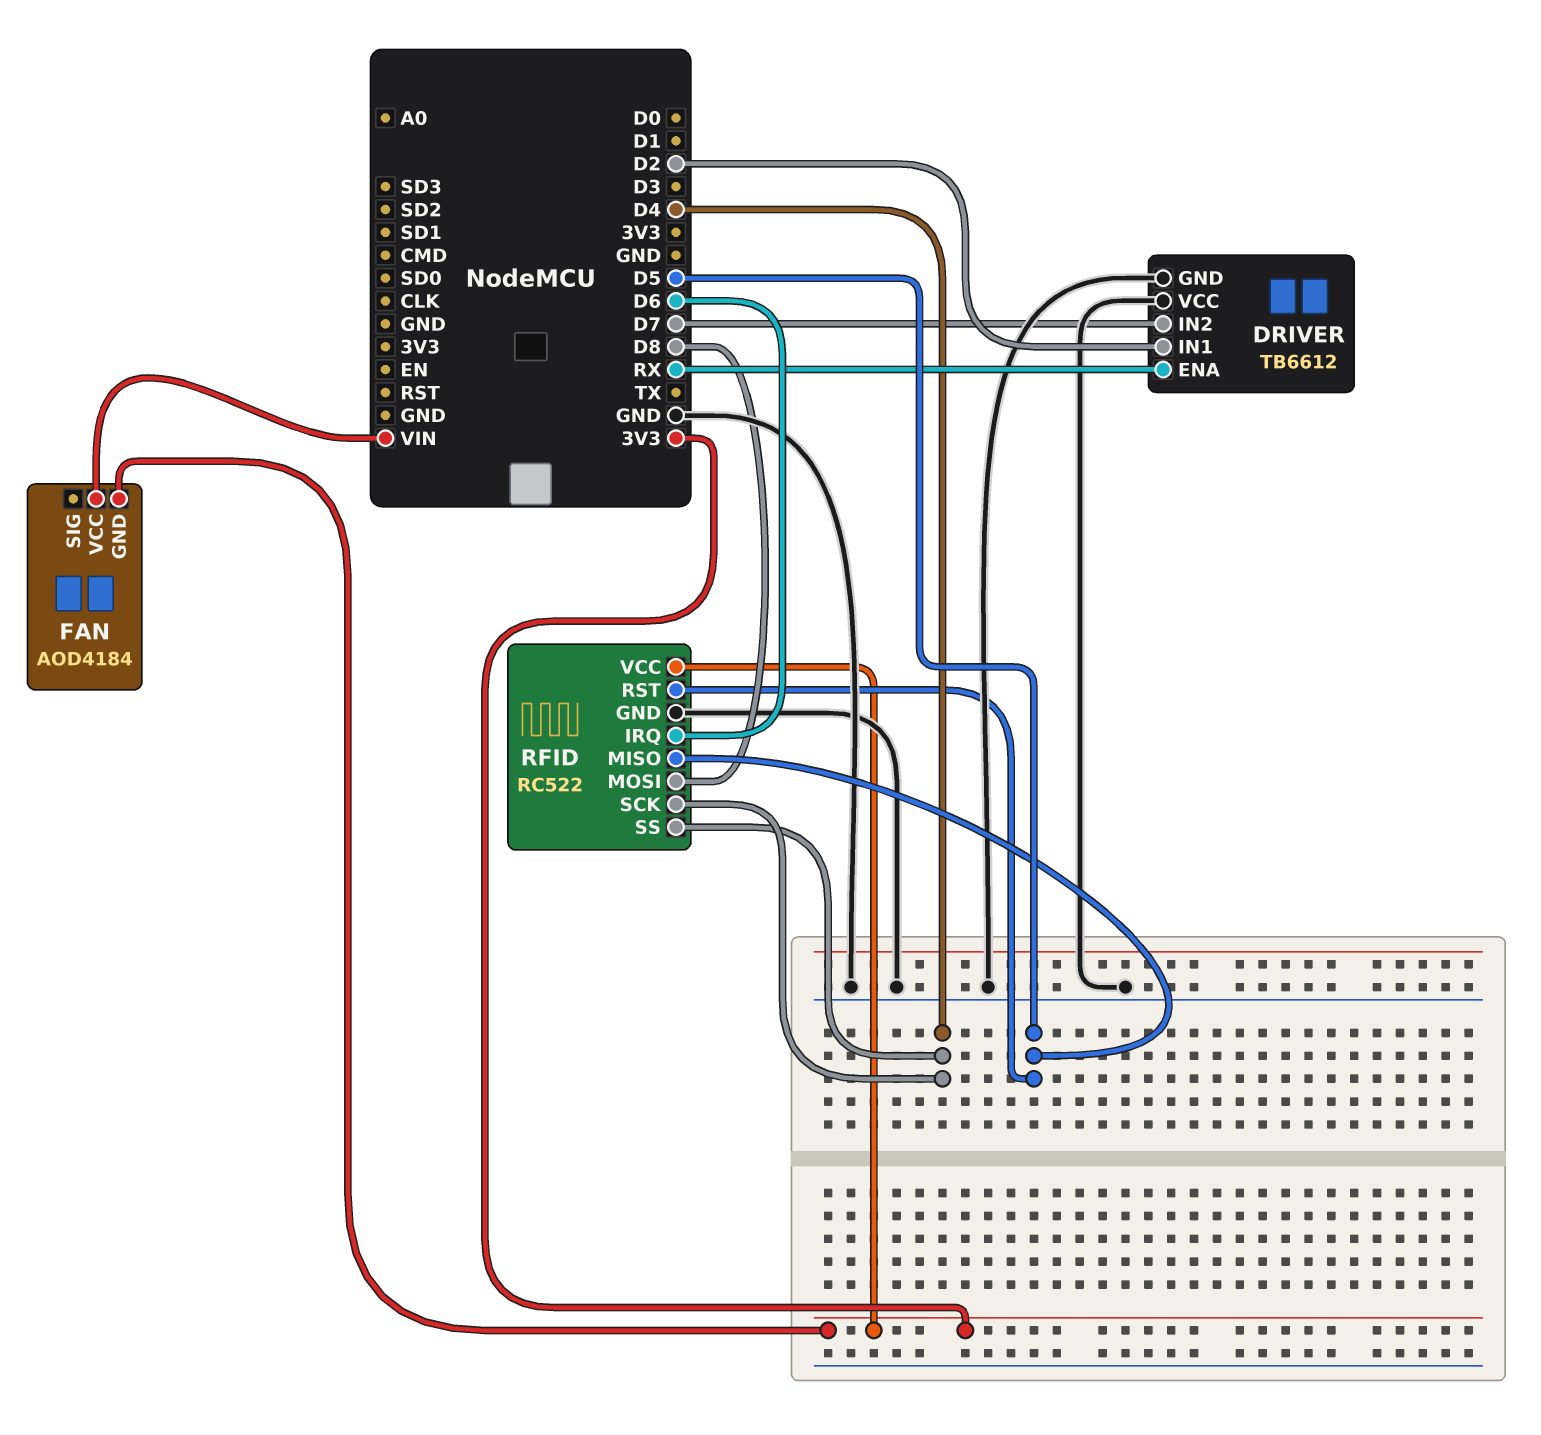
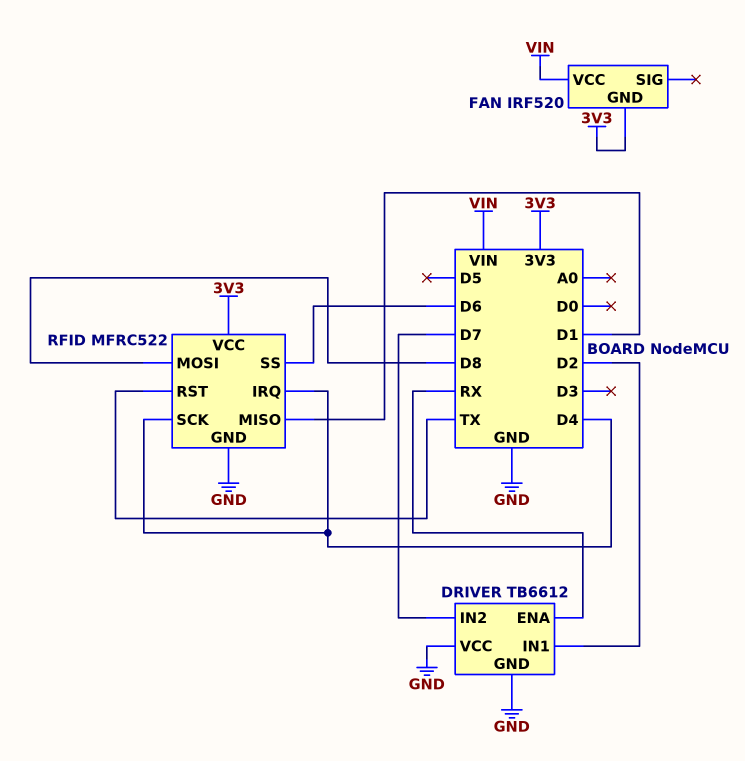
FAN: AOD4184 -> IRF520
RFID: RC522 -> MFRC522
RFID pin IRQ: D6 -> D4
RFID pin MISO: D5 -> D1
RFID pin RST: D5 -> TX
RFID pin SS: D4 -> D6

